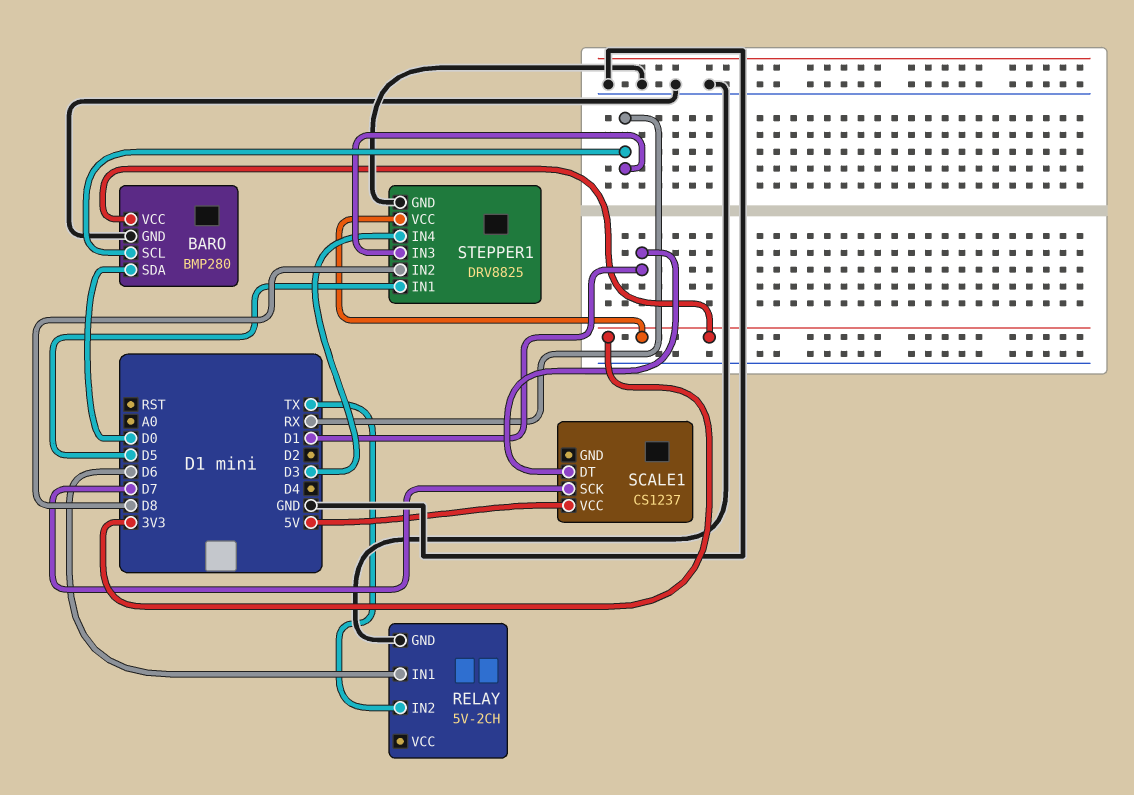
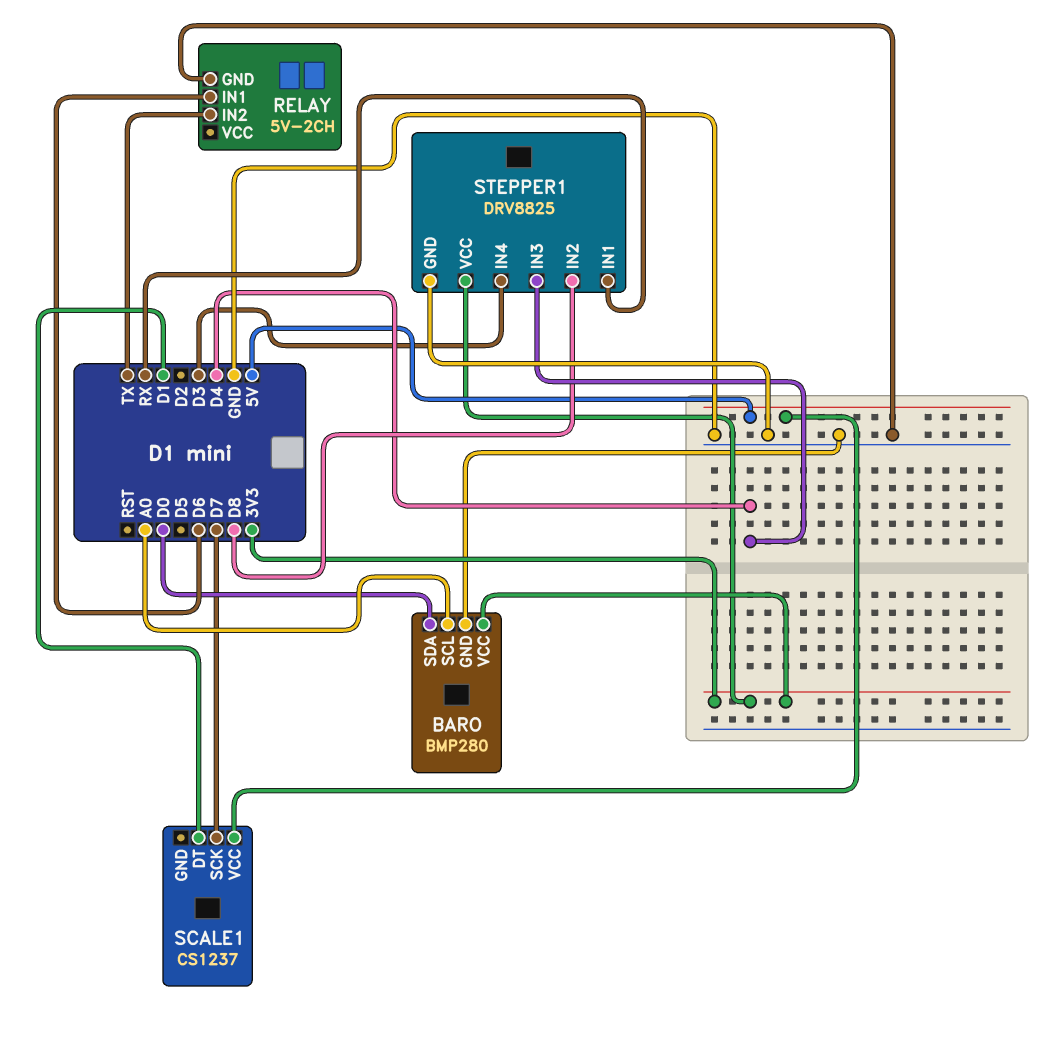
BARO pin SCL: RX -> A0
STEPPER1 pin IN1: D5 -> RX
STEPPER1 pin IN3: RX -> D4

